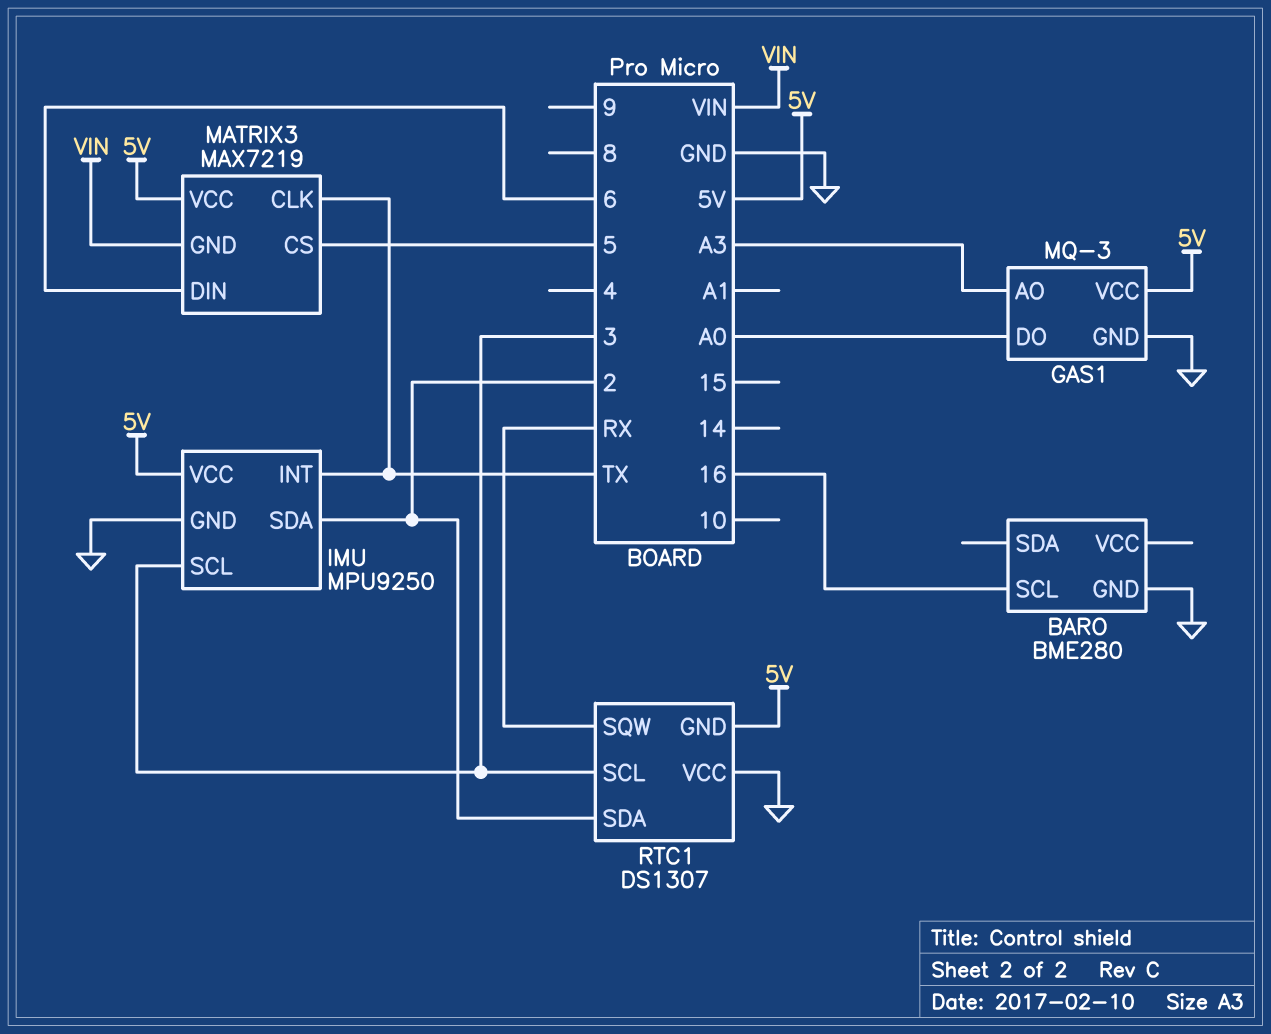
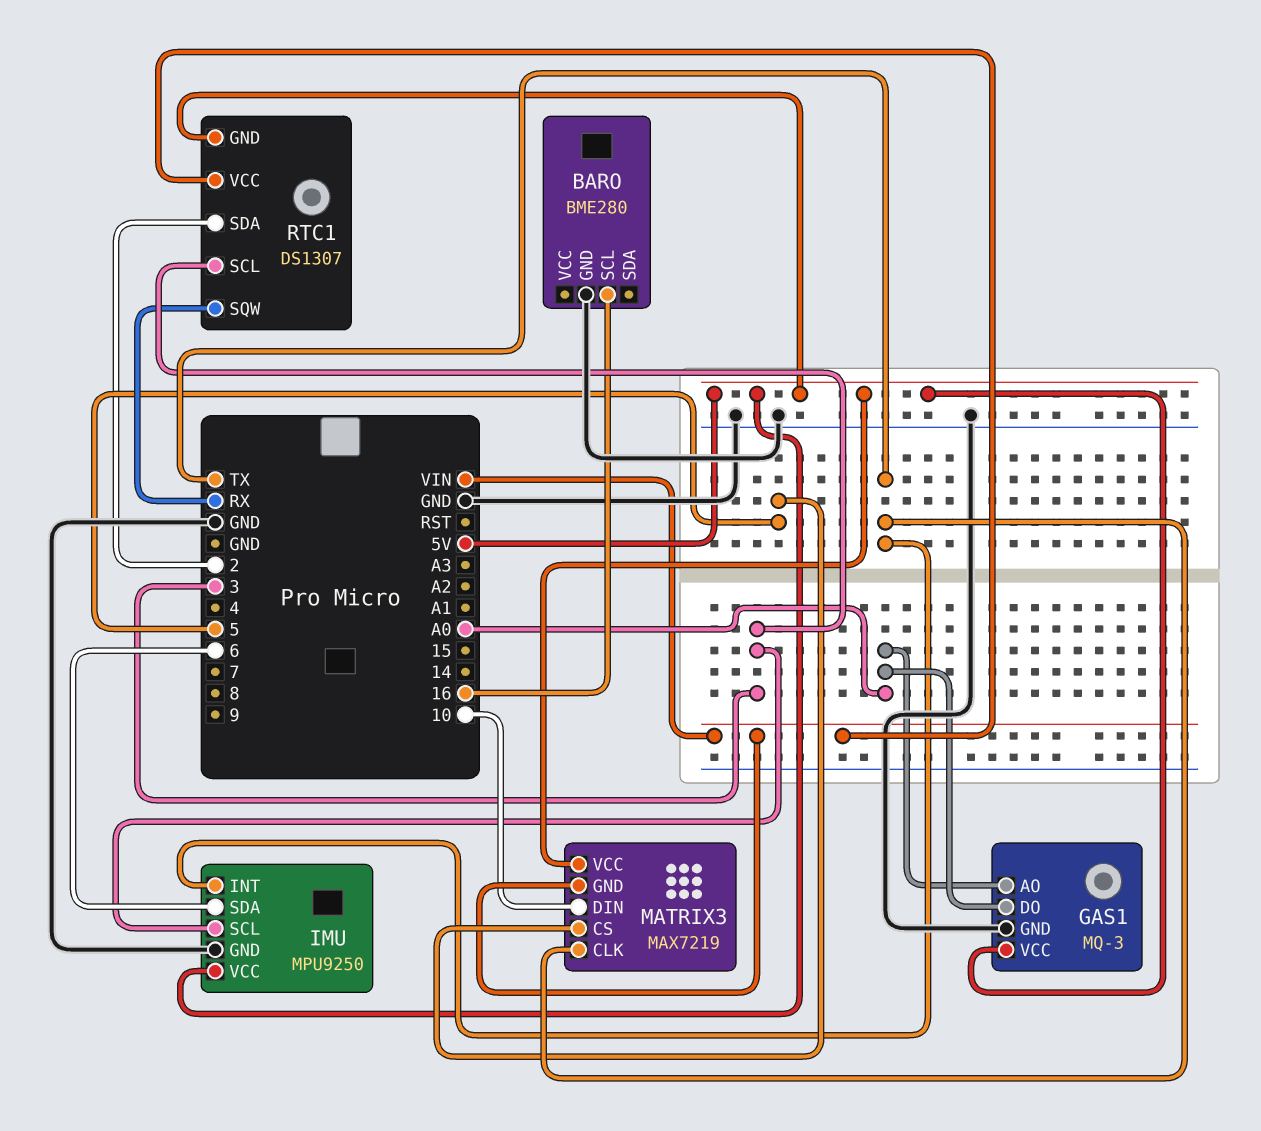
GAS1 pin AO: A3 -> A0
IMU pin SDA: 2 -> 6
MATRIX3 pin DIN: 6 -> 10
RTC1 pin VCC: GND -> VIN

